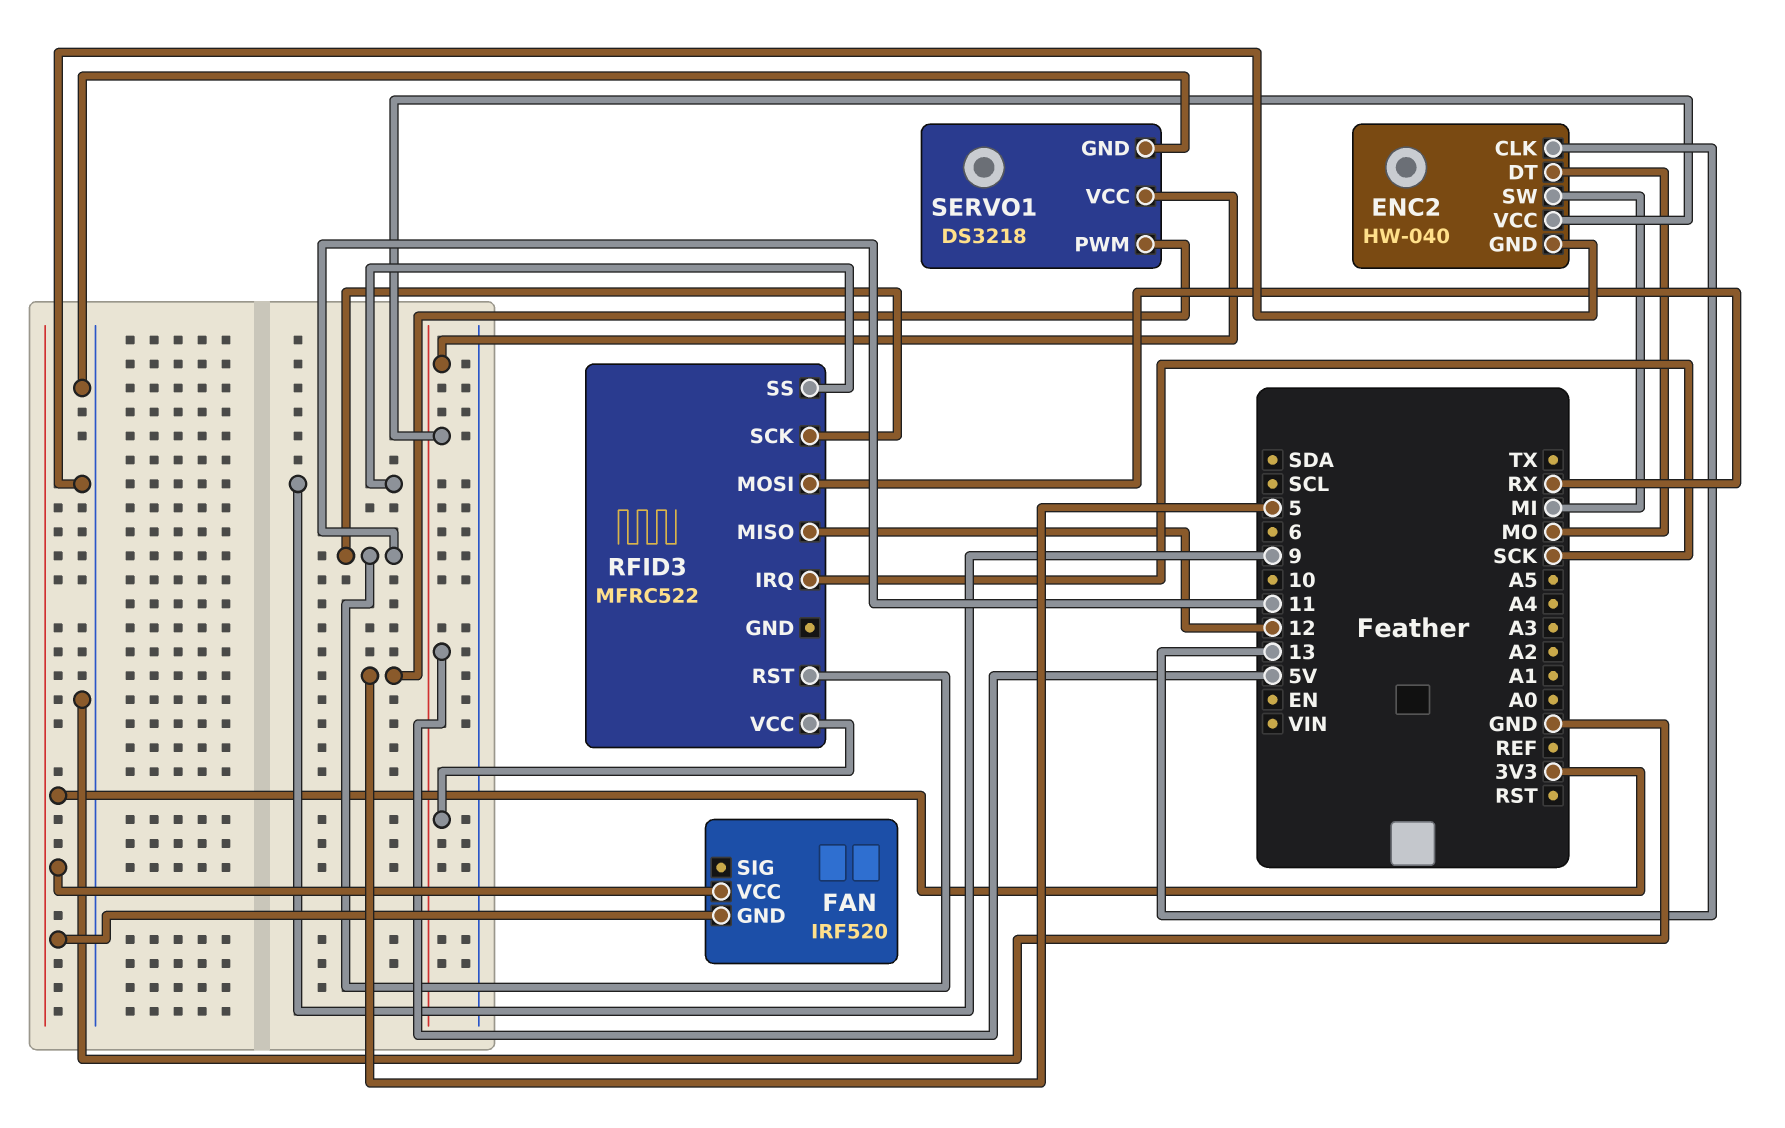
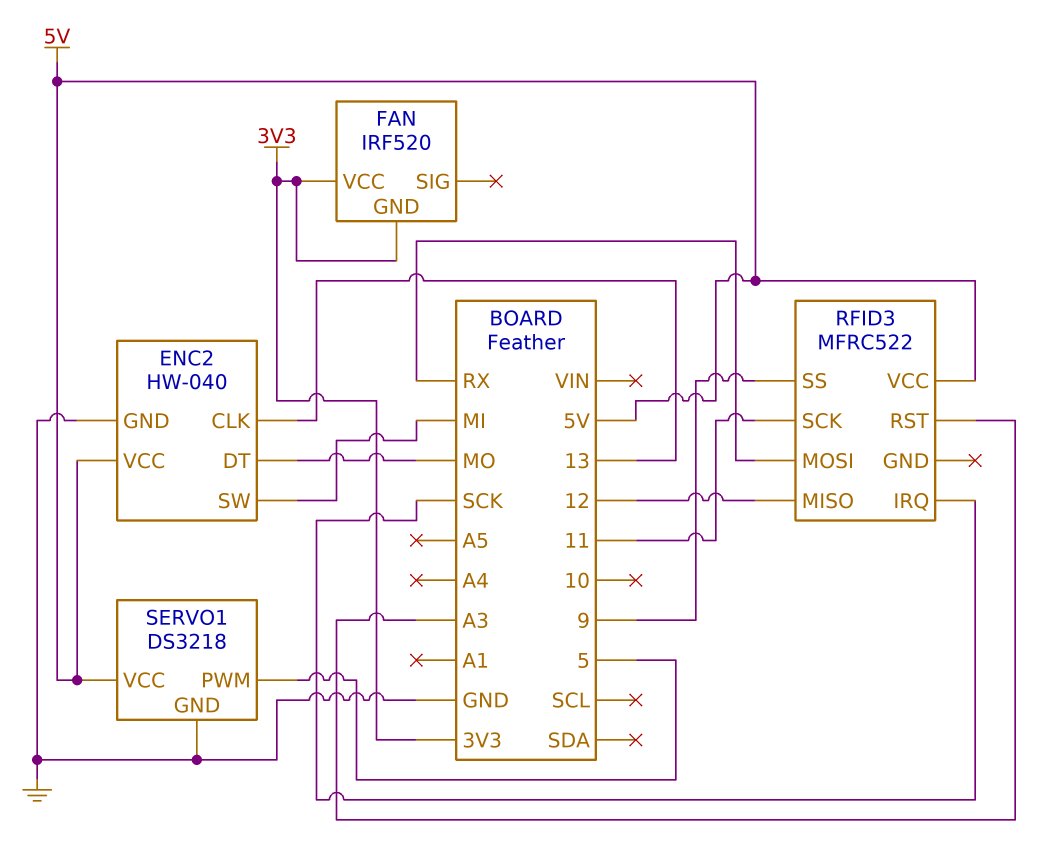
RFID3 pin RST: 11 -> A3

